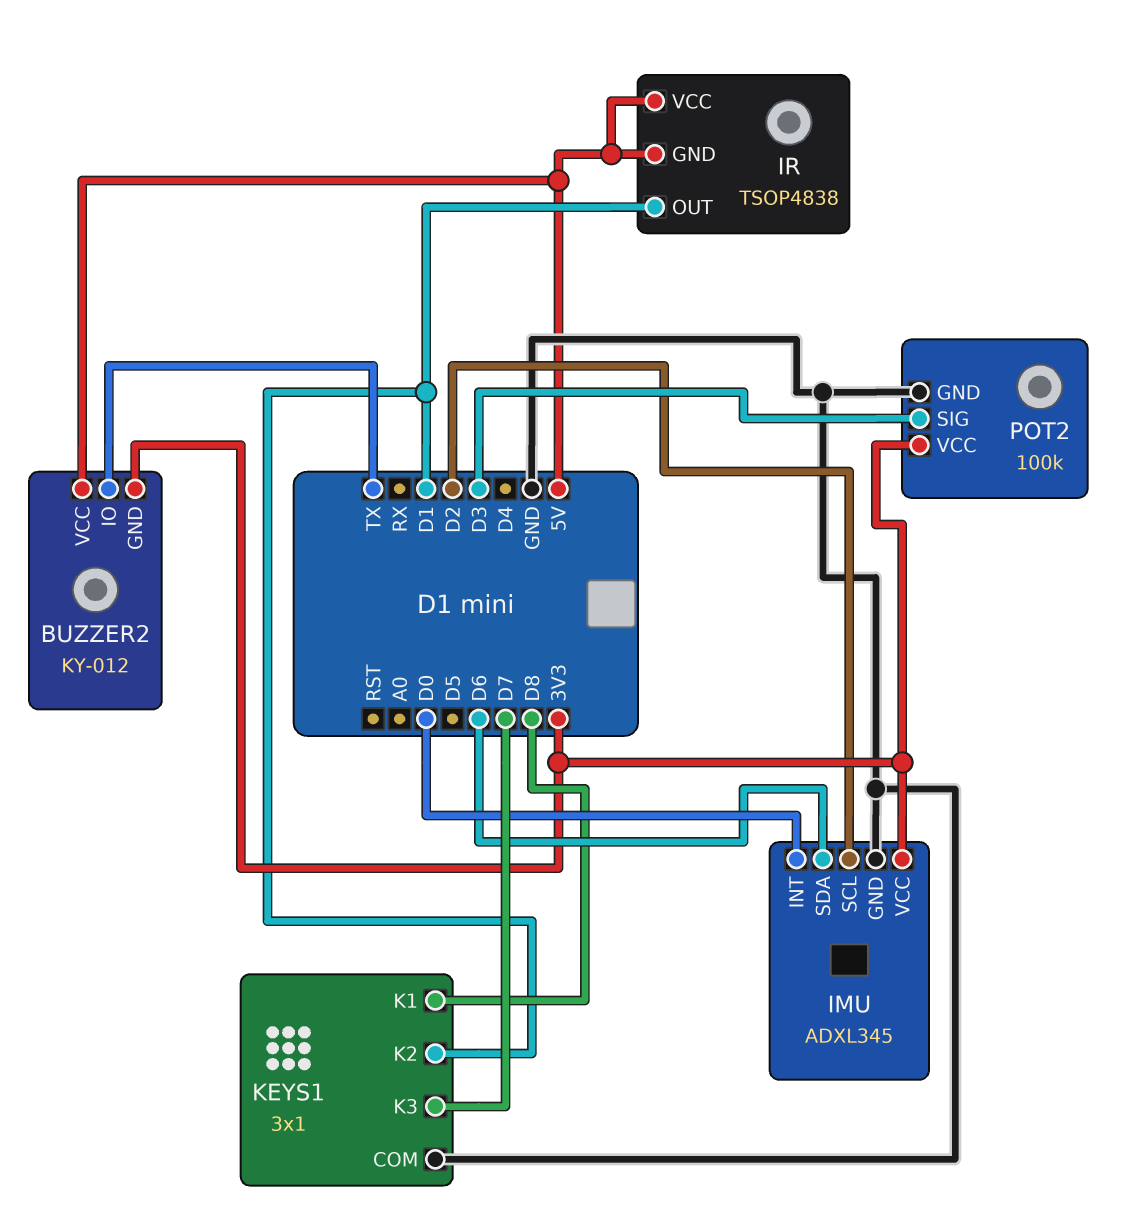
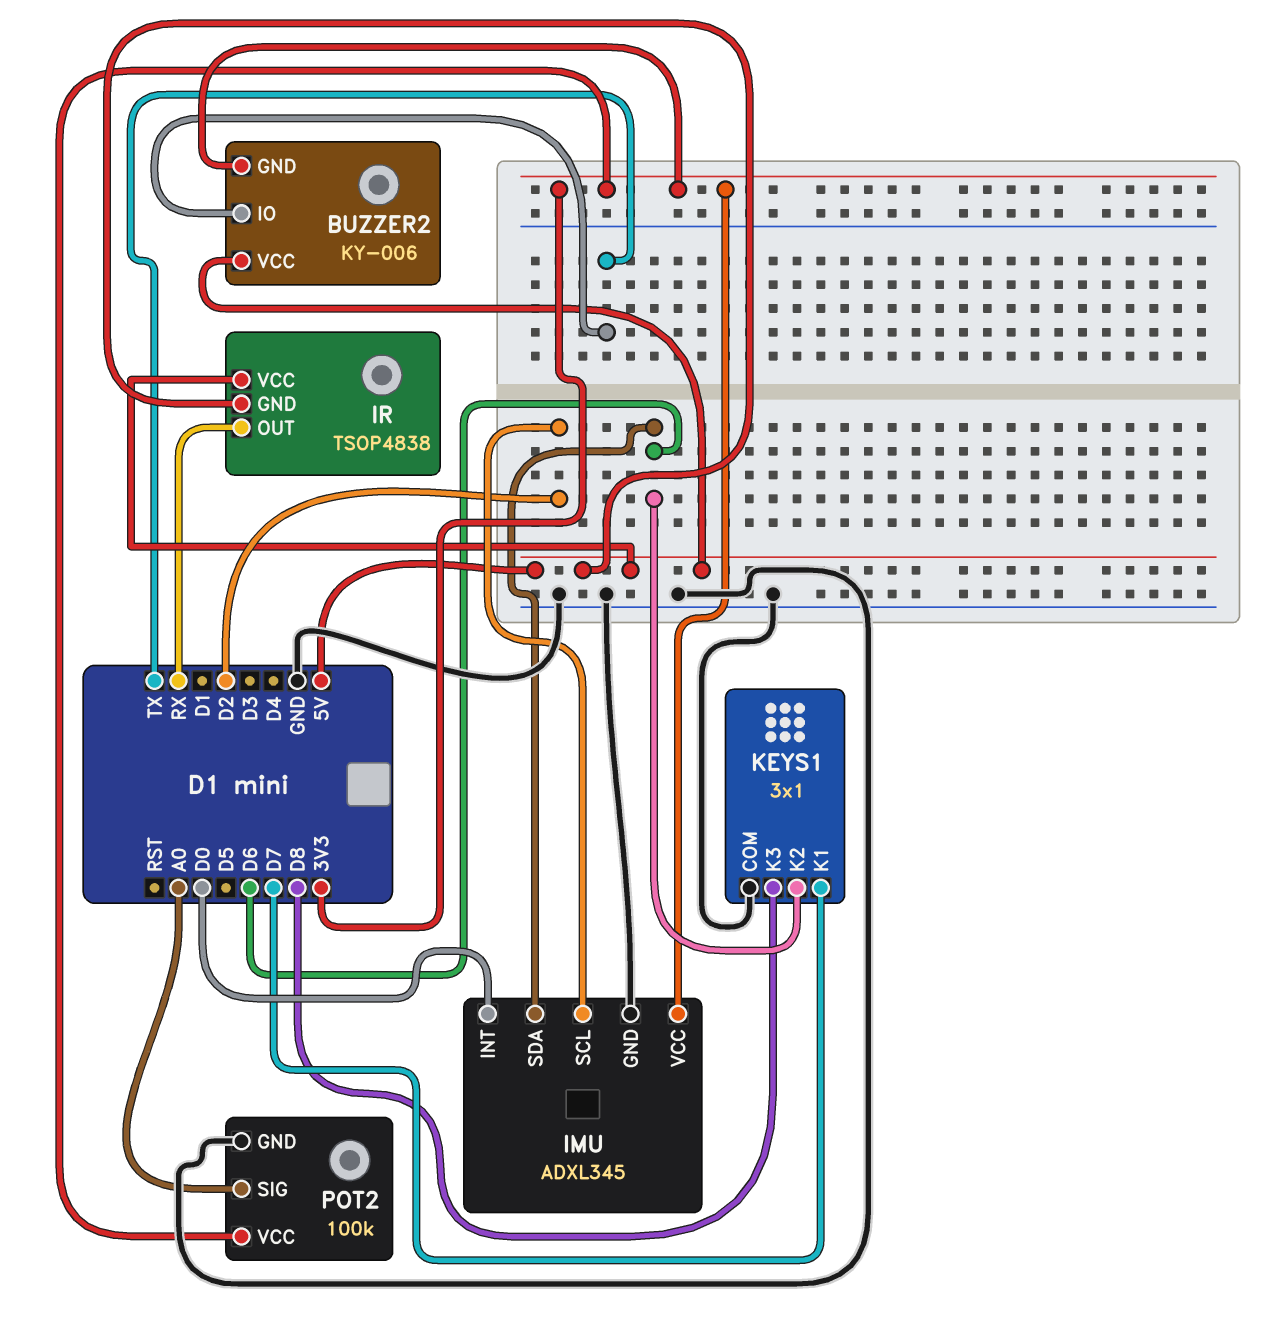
BUZZER2: KY-012 -> KY-006
IR pin OUT: D1 -> RX
KEYS1 pin K1: D8 -> D7
KEYS1 pin K2: D1 -> D6
KEYS1 pin K3: D7 -> D8
POT2 pin SIG: D3 -> A0

